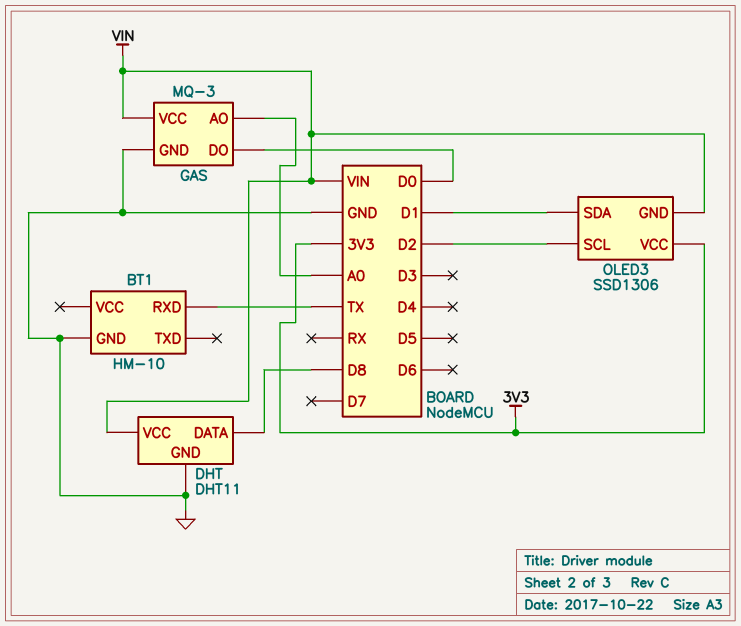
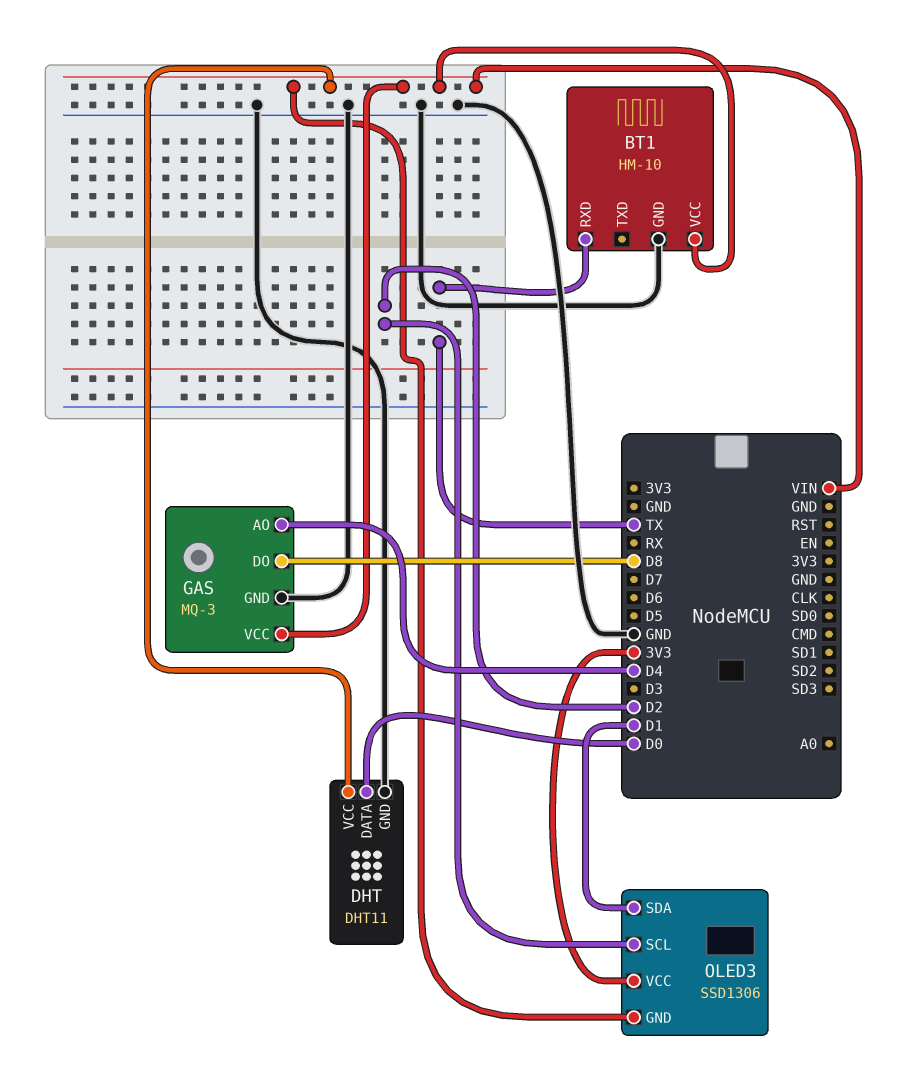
BT1 pin VCC: none -> VIN
DHT pin DATA: D8 -> D0
GAS pin AO: A0 -> D4
GAS pin DO: D0 -> D8

